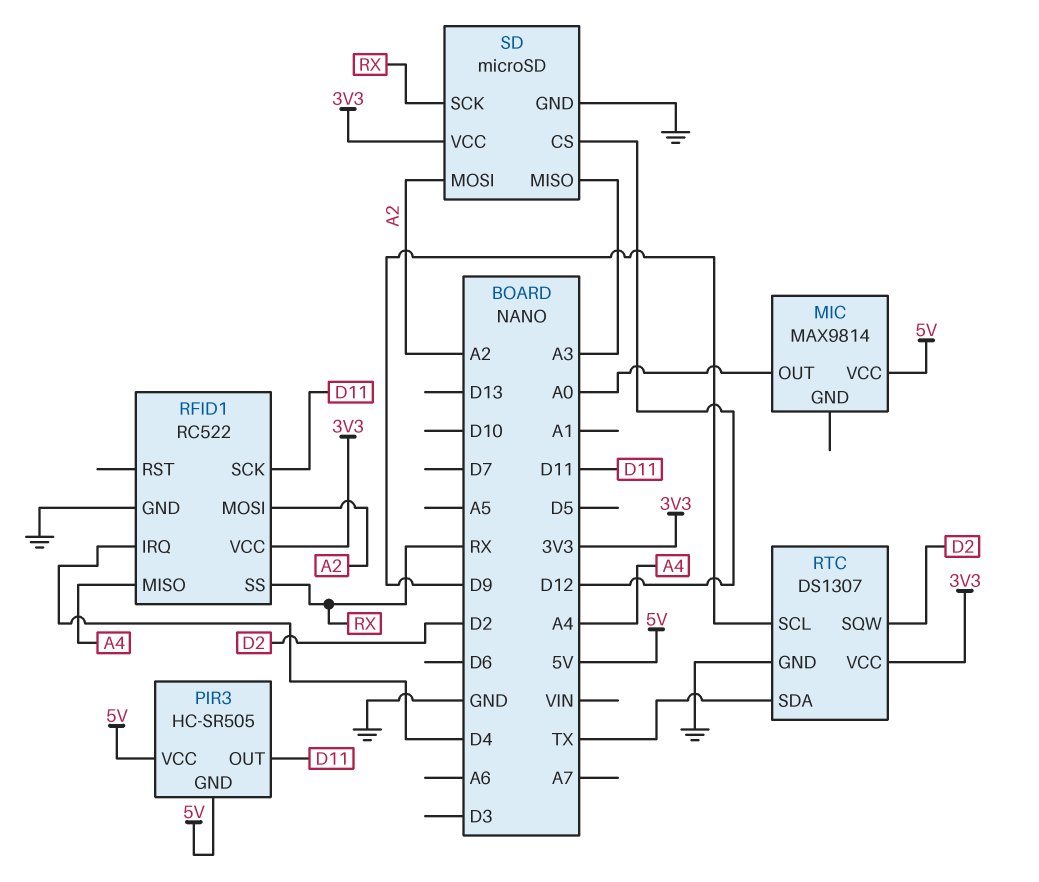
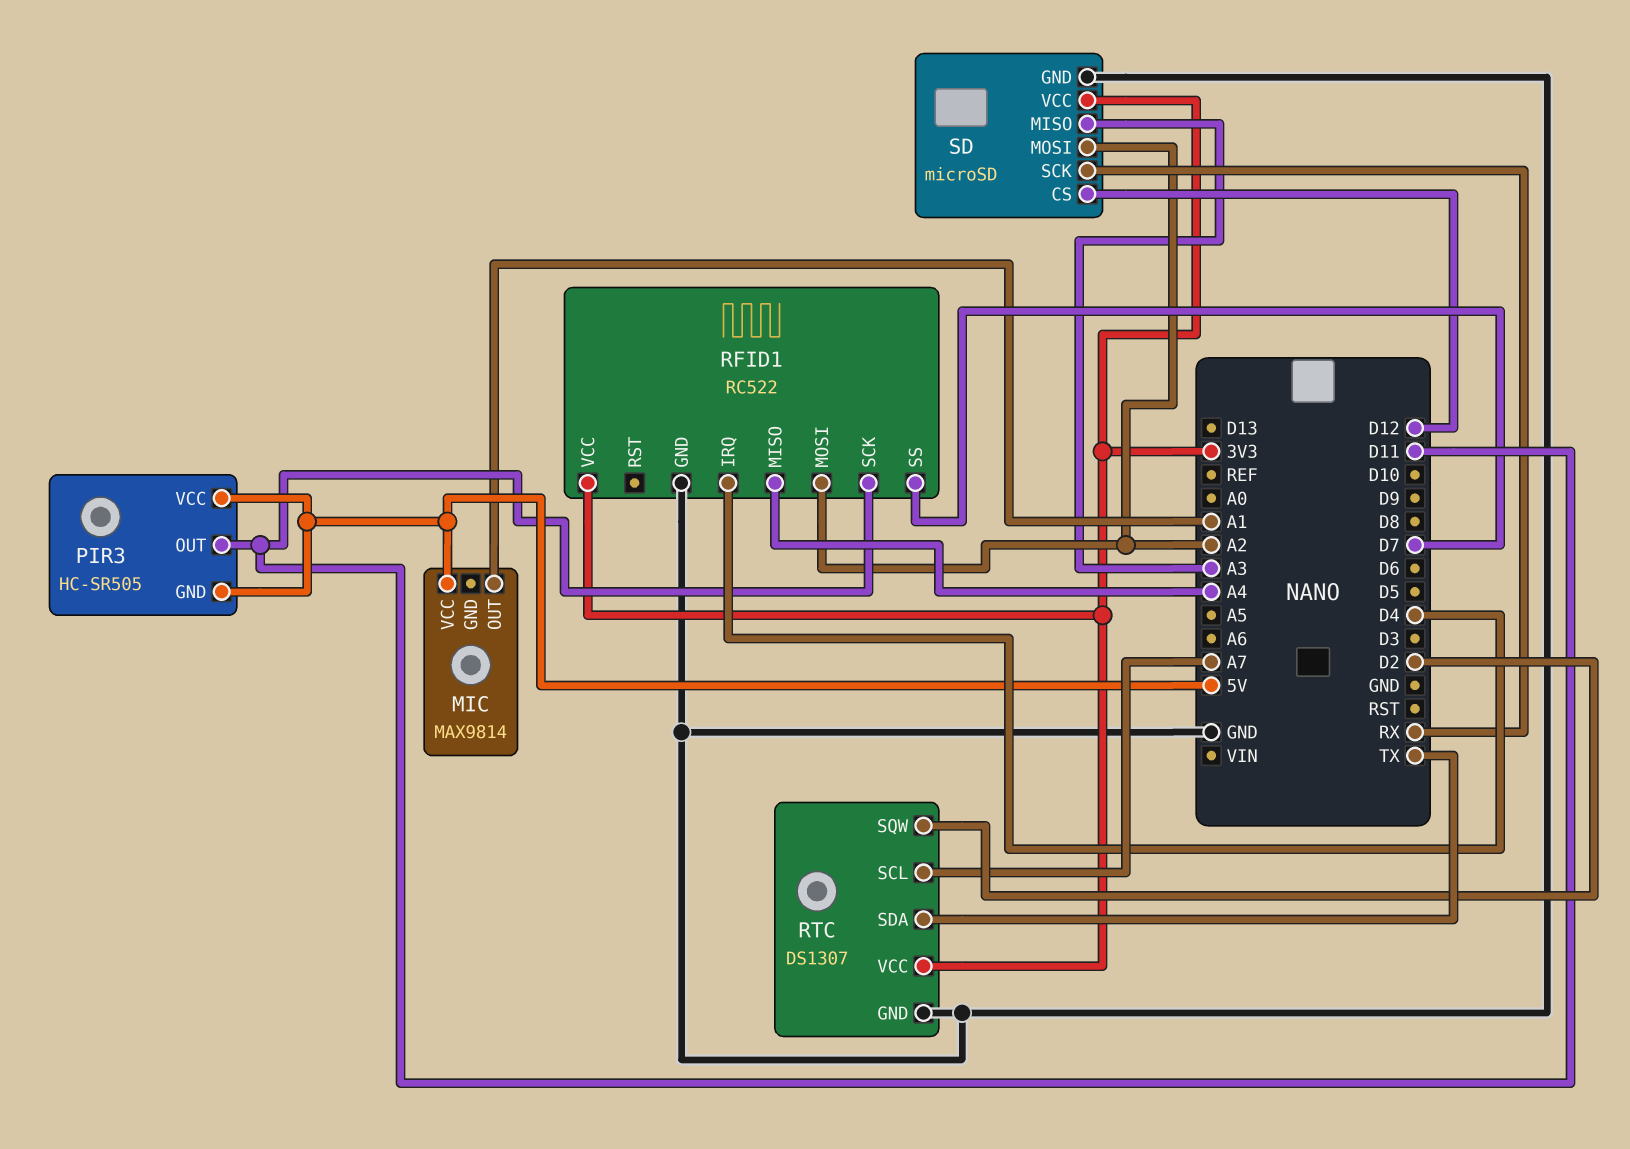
MIC pin OUT: A0 -> A1
RFID1 pin SS: RX -> D7
RTC pin SCL: D9 -> A7

